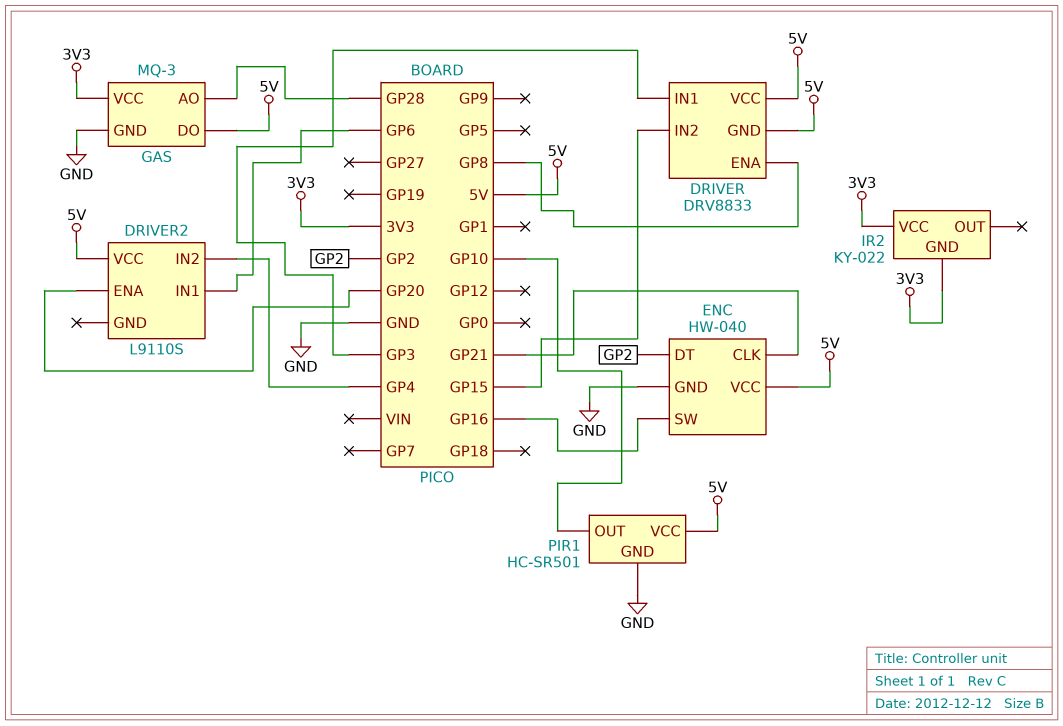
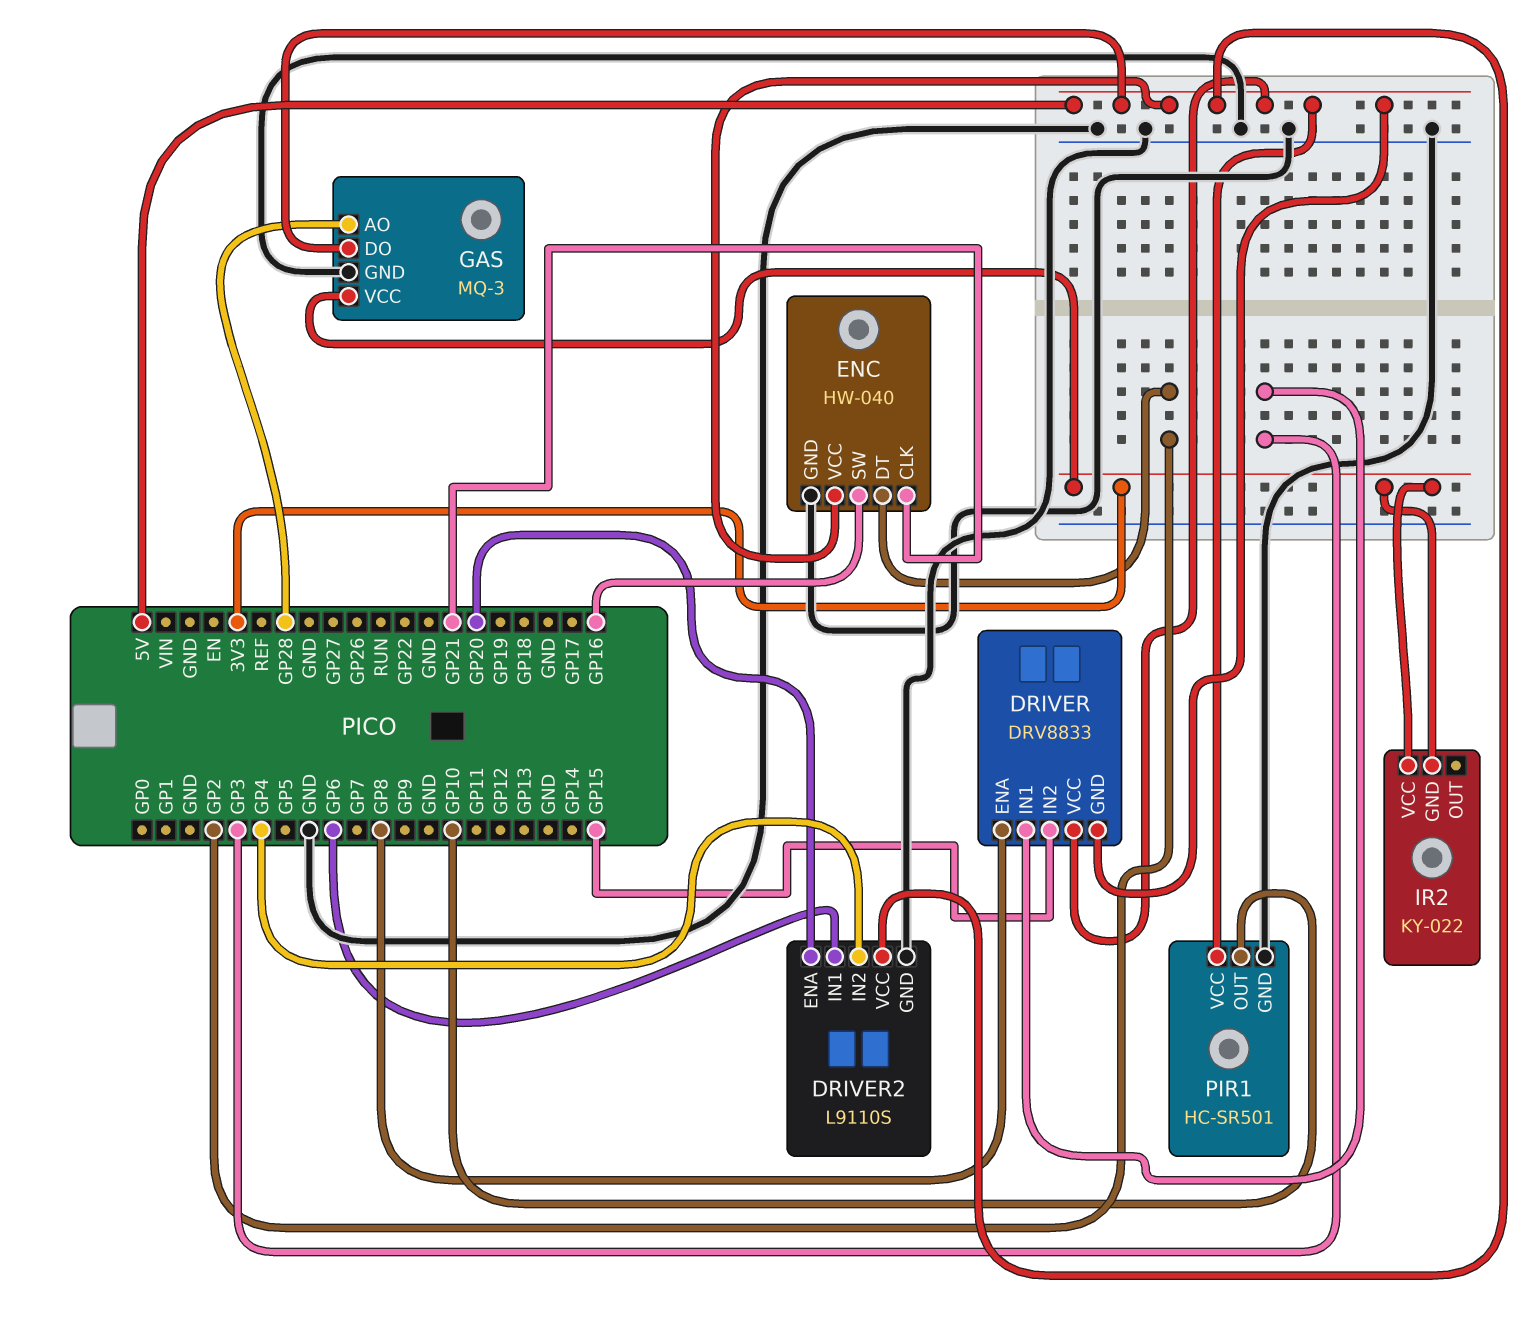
DRIVER2 pin GND: none -> GND

